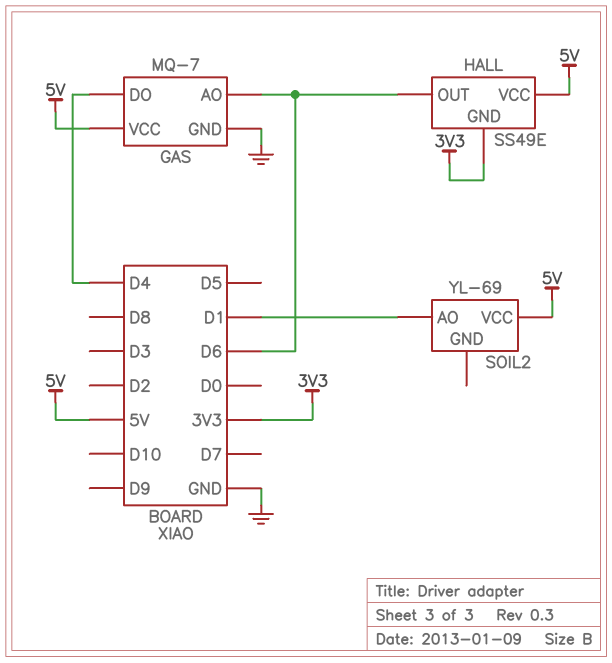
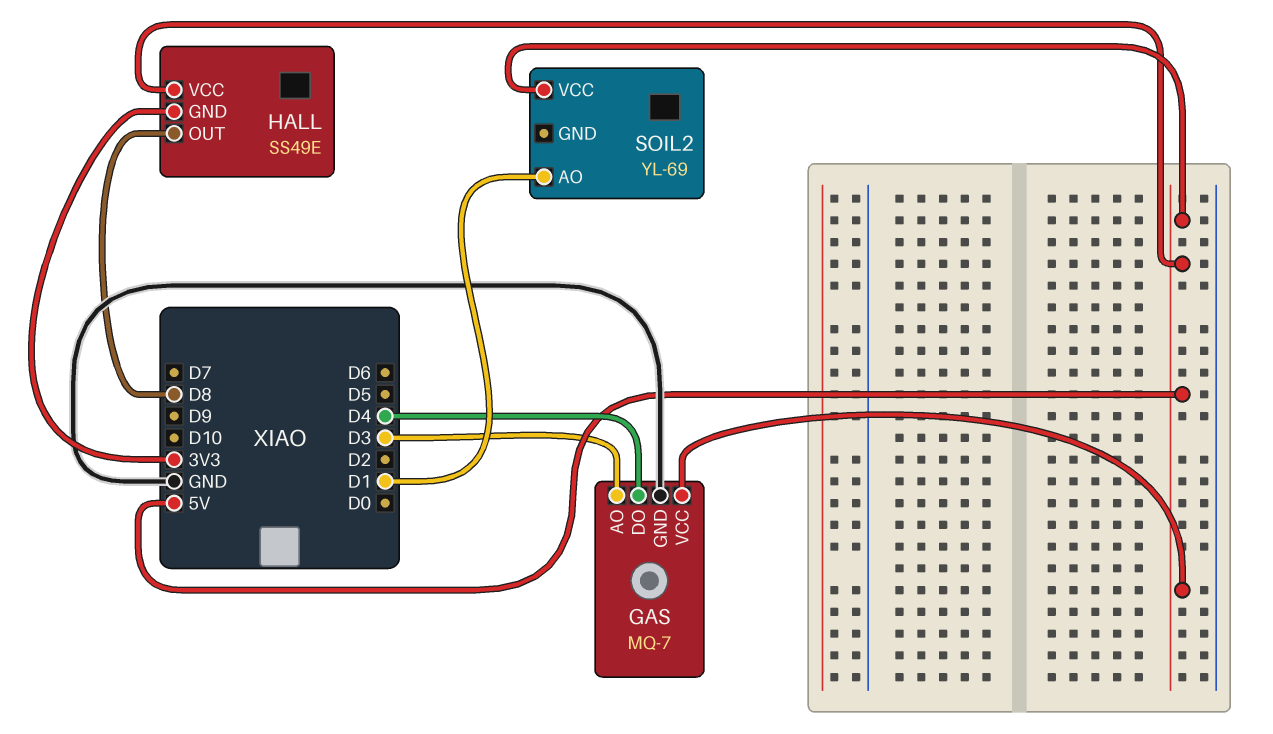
GAS pin AO: D6 -> D3
HALL pin OUT: D6 -> D8

